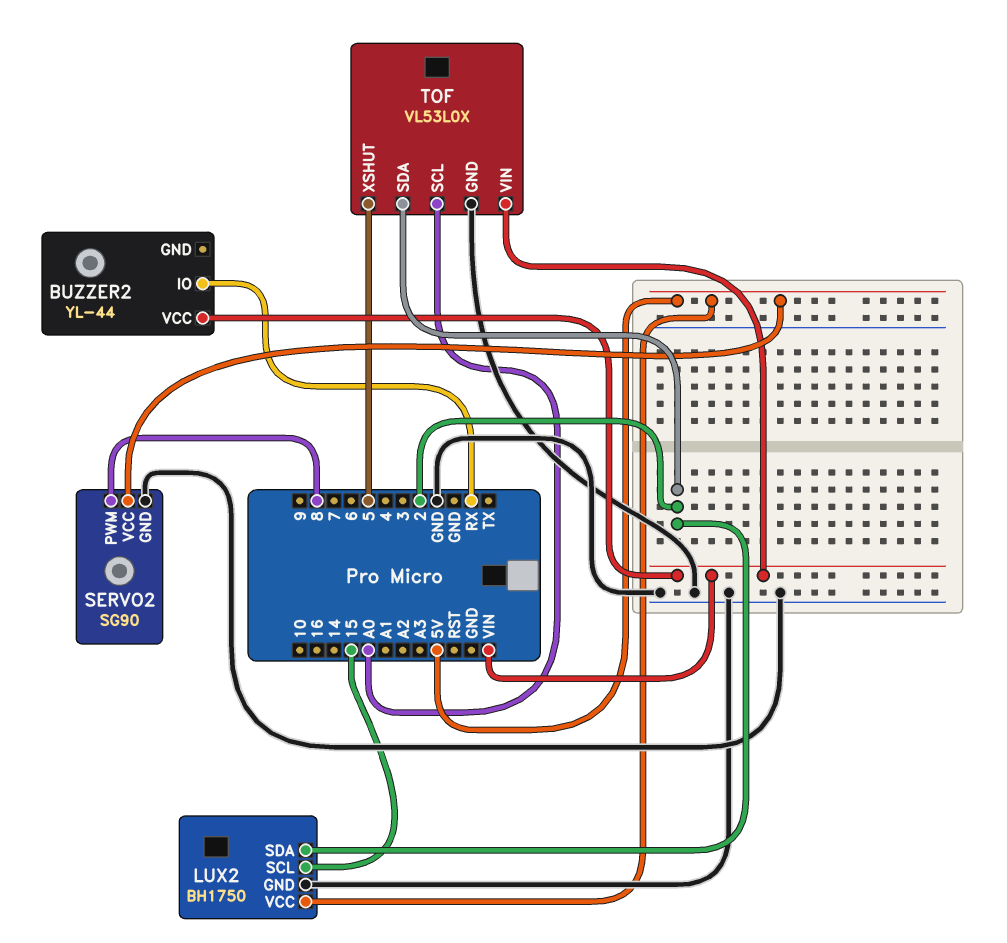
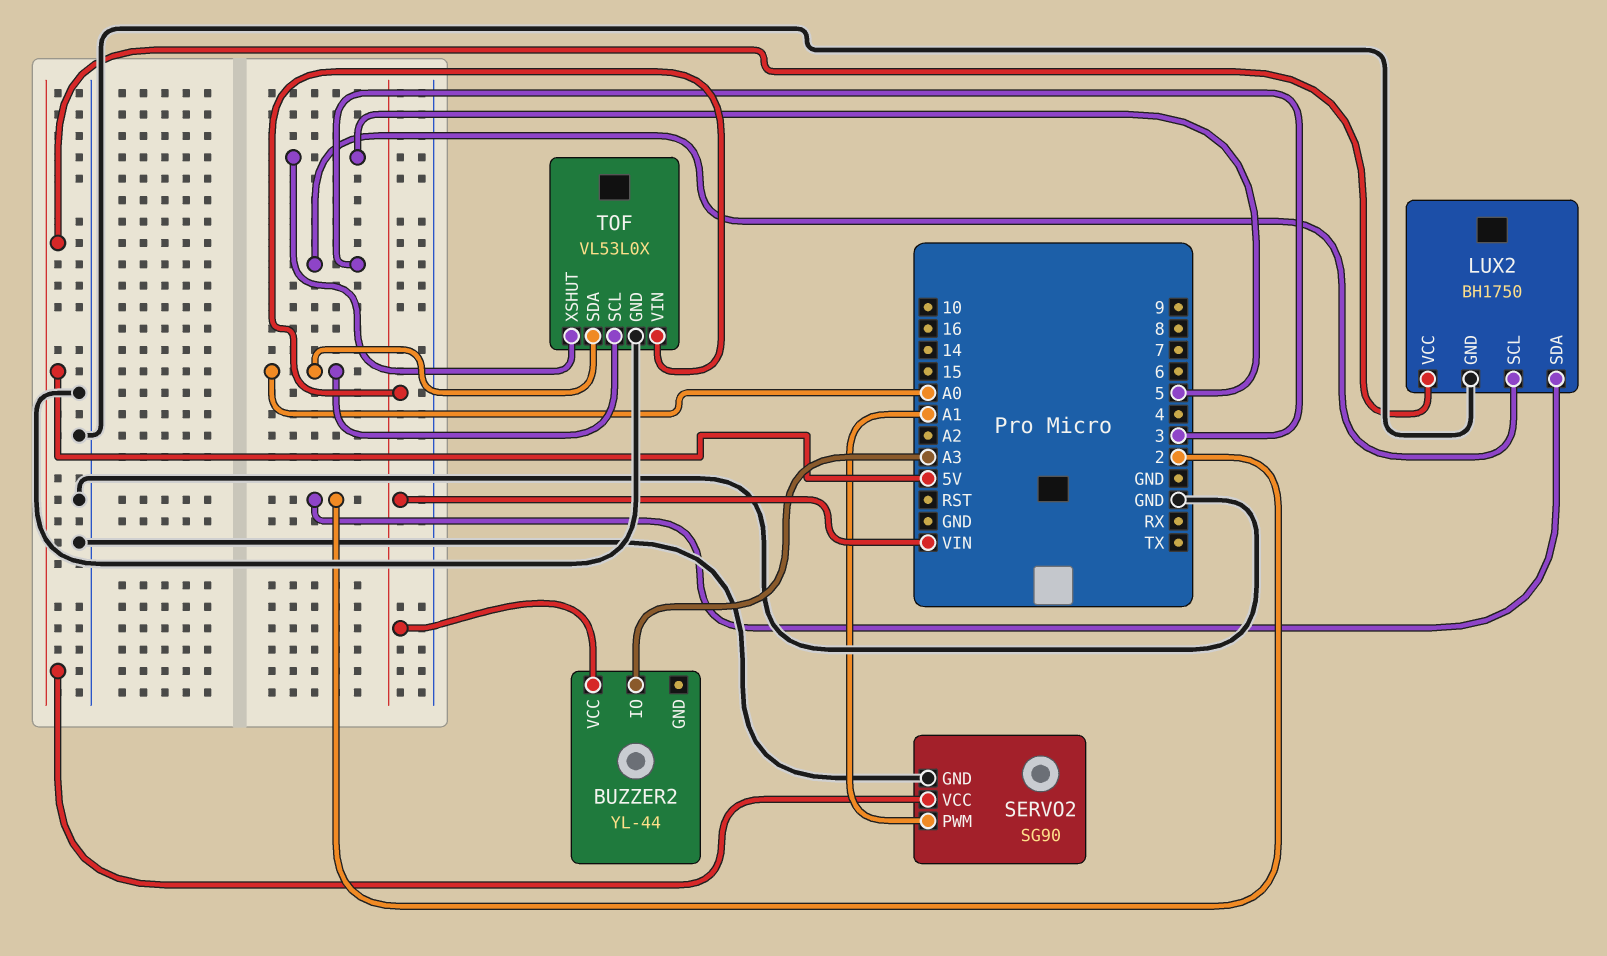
BUZZER2 pin IO: RX -> A3
LUX2 pin SCL: 15 -> 3
SERVO2 pin PWM: 8 -> A1
TOF pin SDA: 2 -> A0

